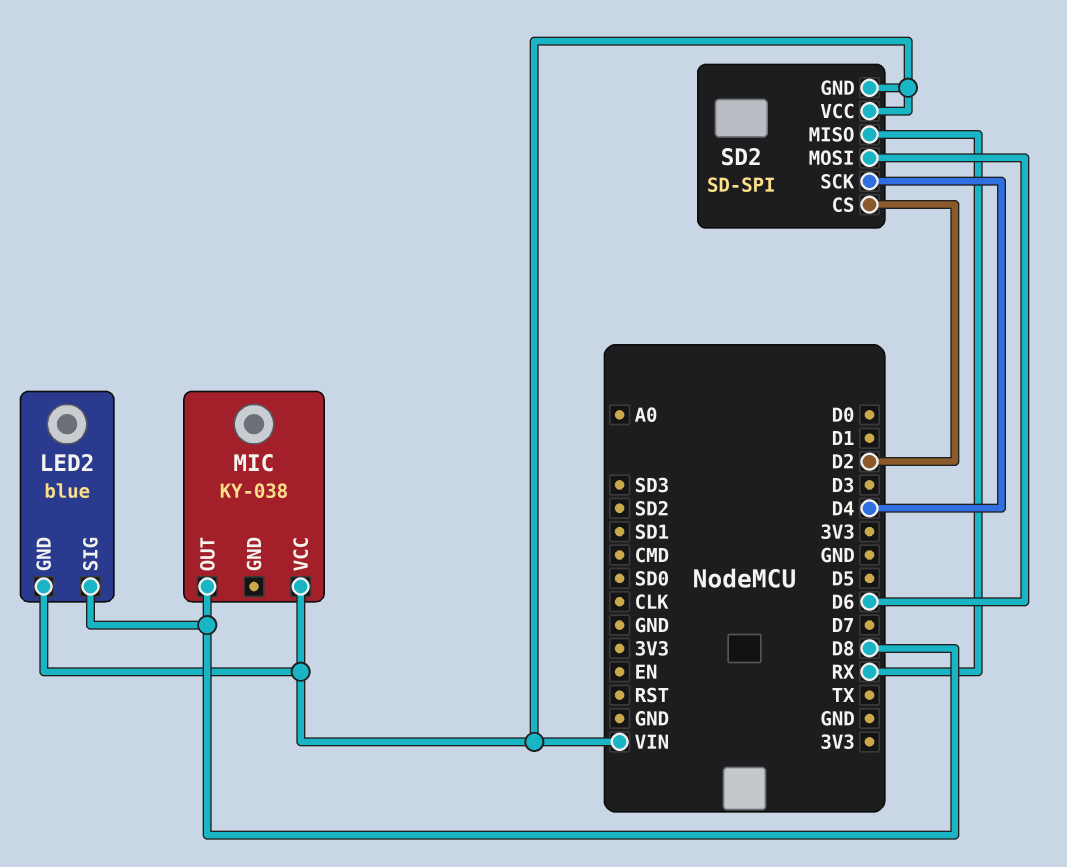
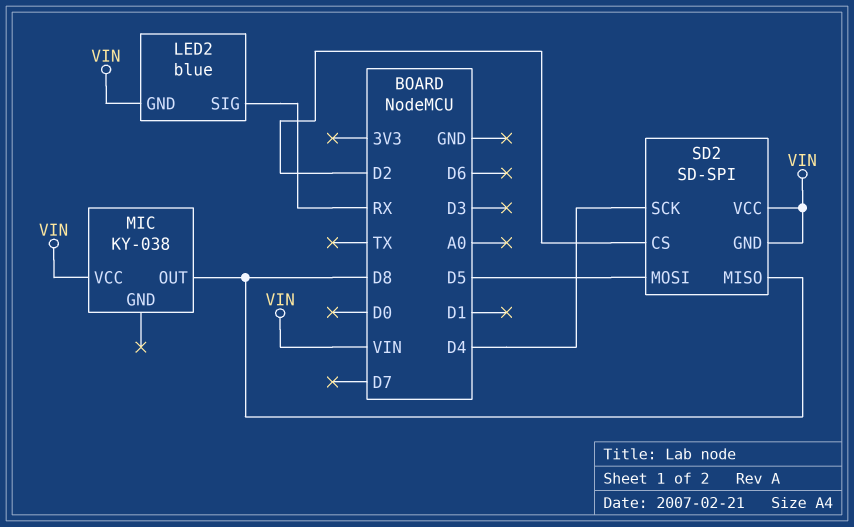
LED2 pin SIG: D8 -> RX
SD2 pin MISO: RX -> D8
SD2 pin MOSI: D6 -> D5

